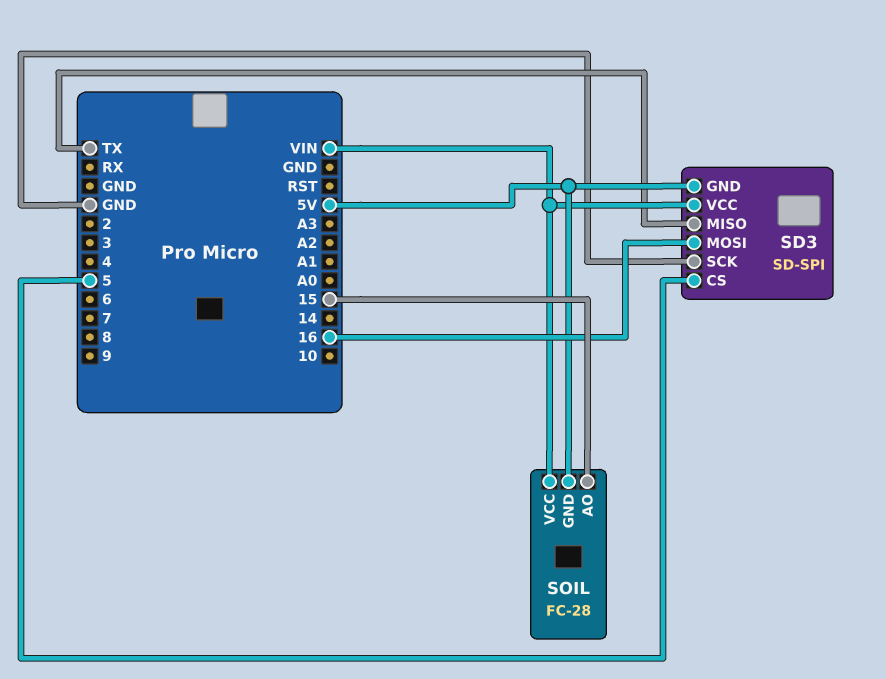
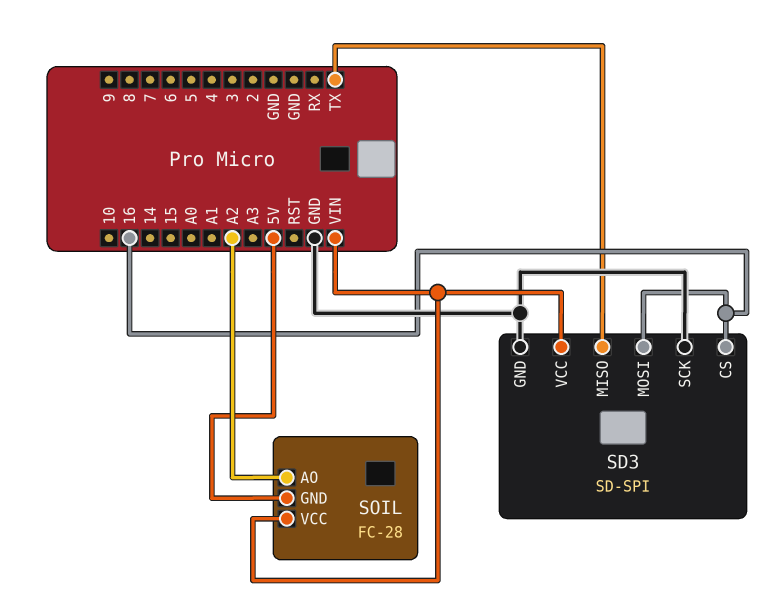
SD3 pin CS: 5 -> 16
SD3 pin GND: 5V -> GND
SOIL pin AO: 15 -> A2

